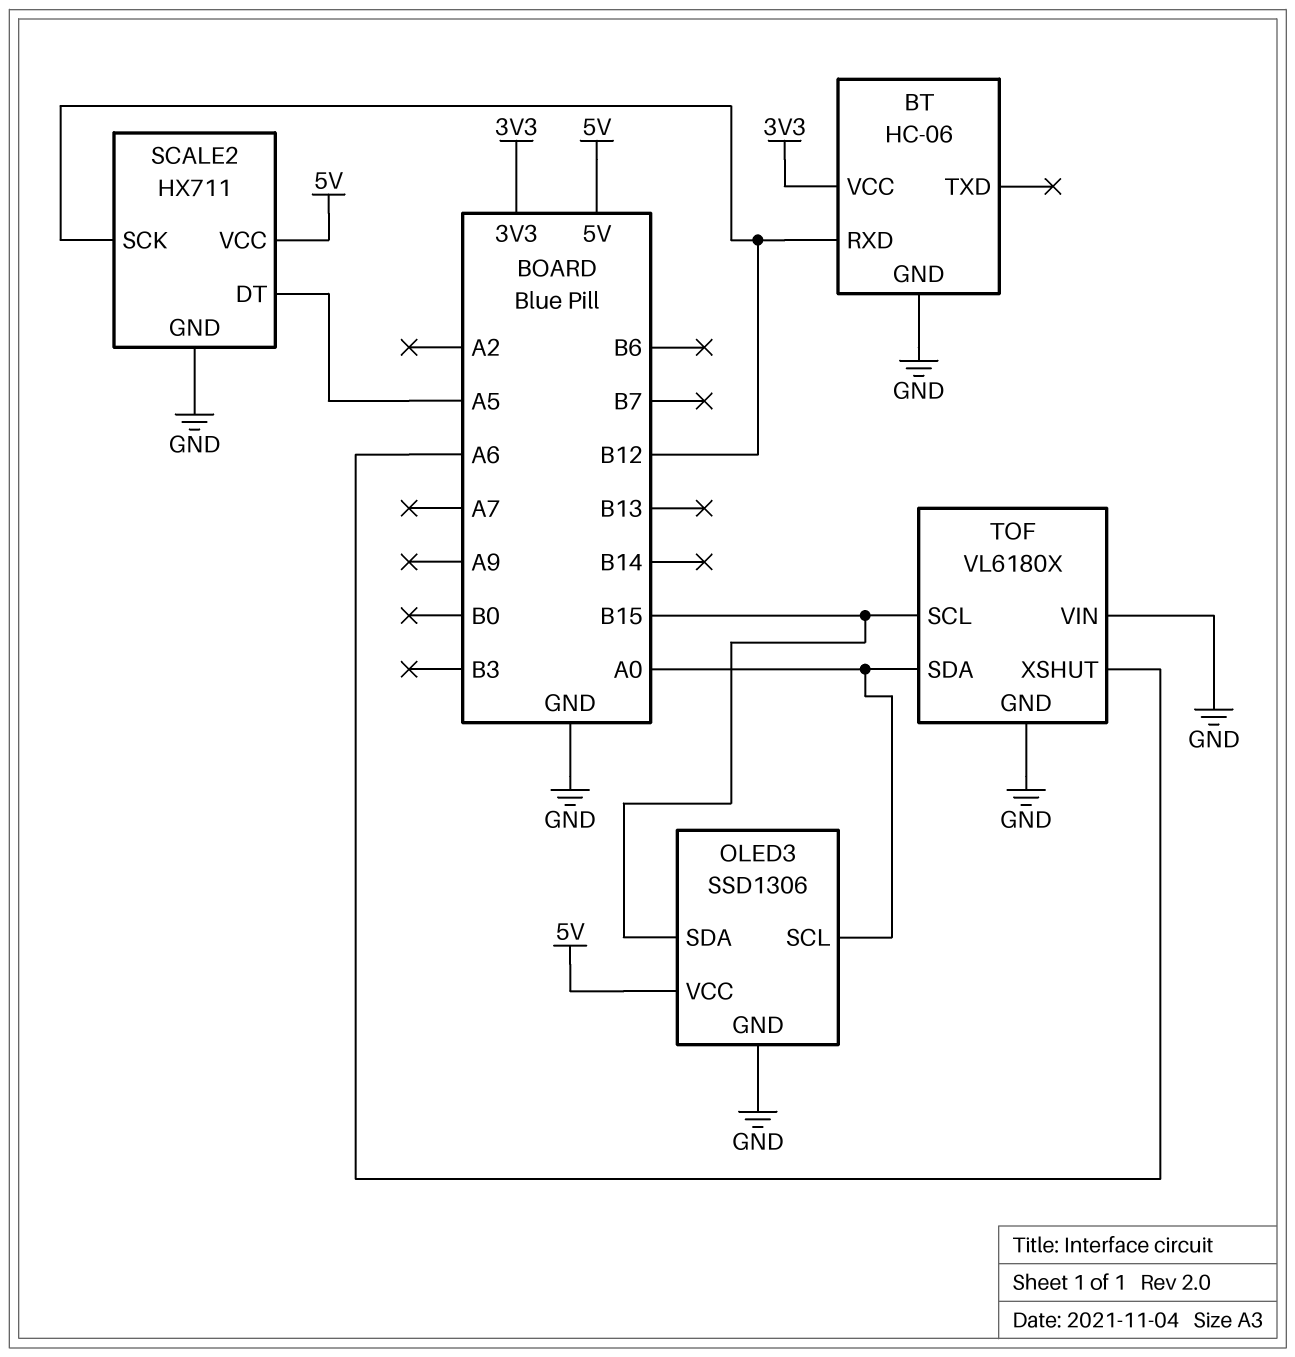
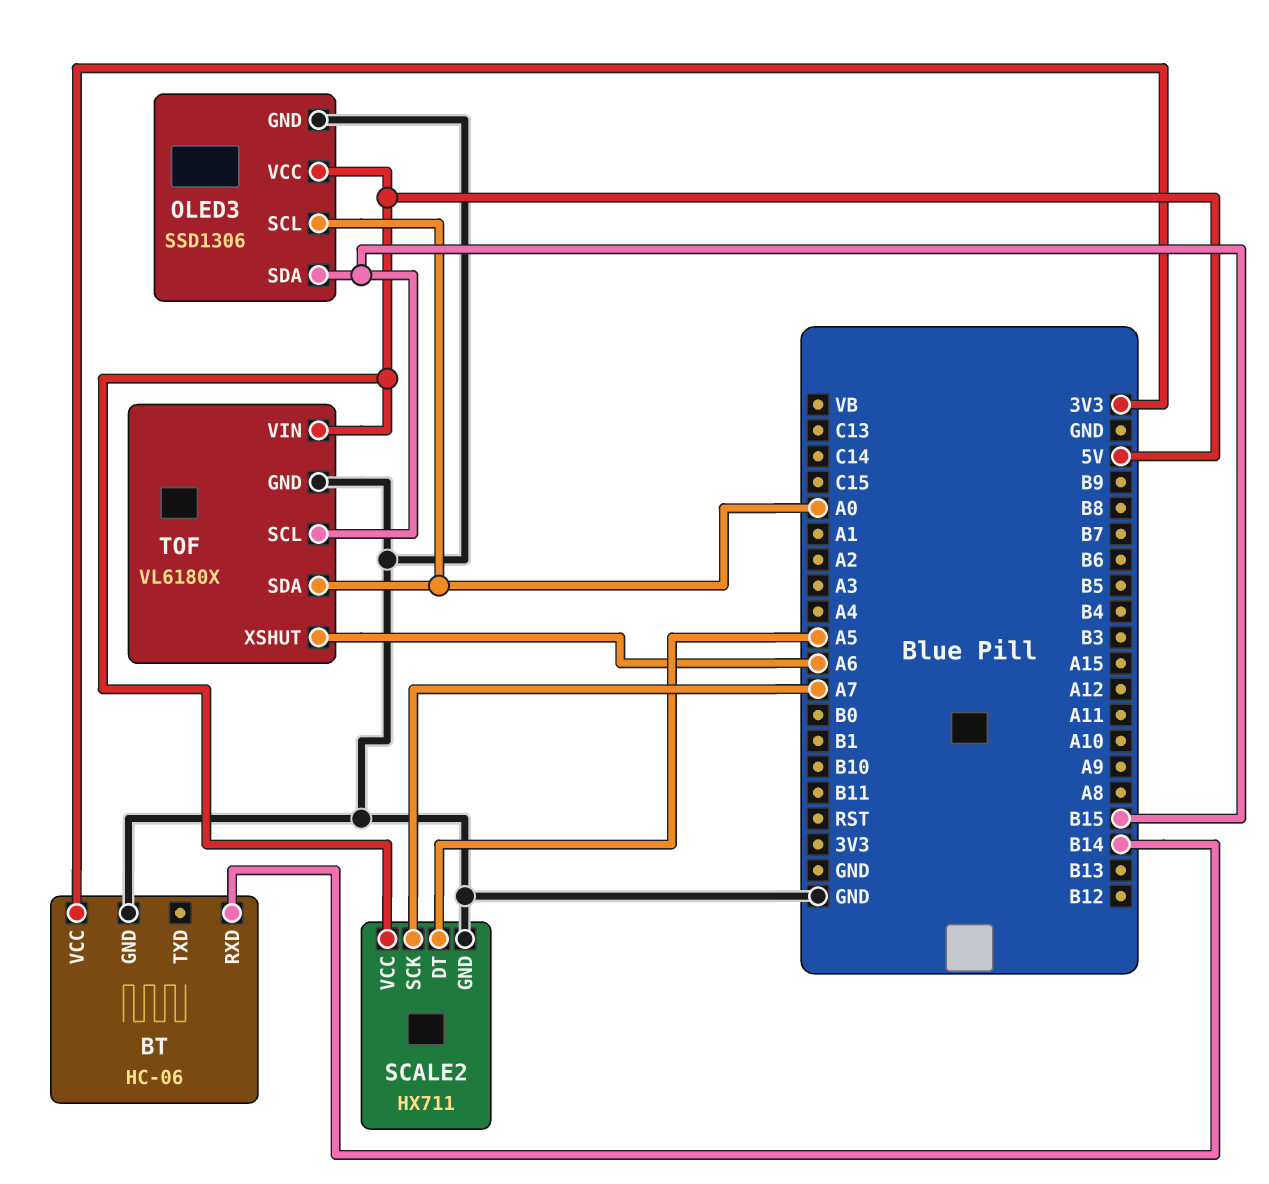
BT pin RXD: B12 -> B14
SCALE2 pin SCK: B12 -> A7
TOF pin VIN: GND -> 5V

